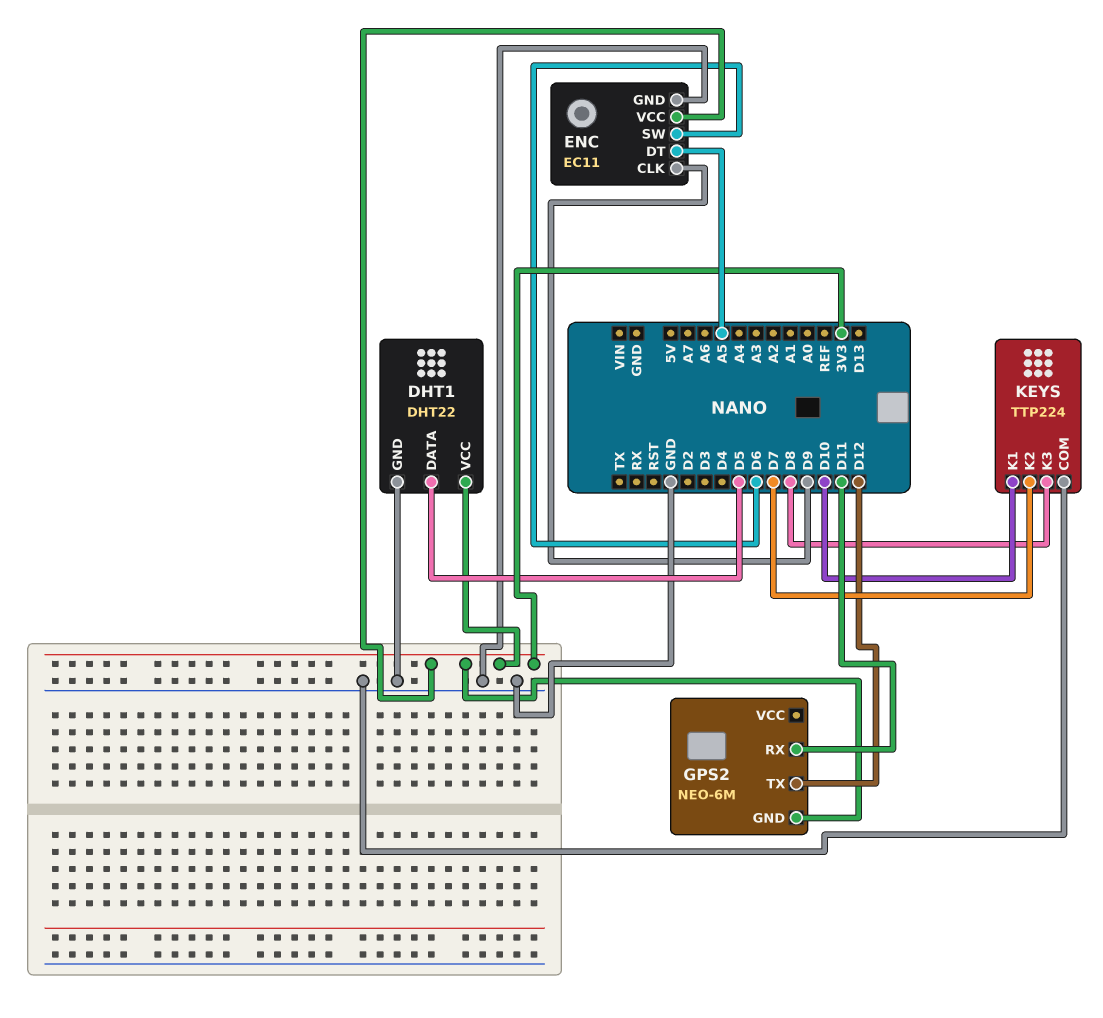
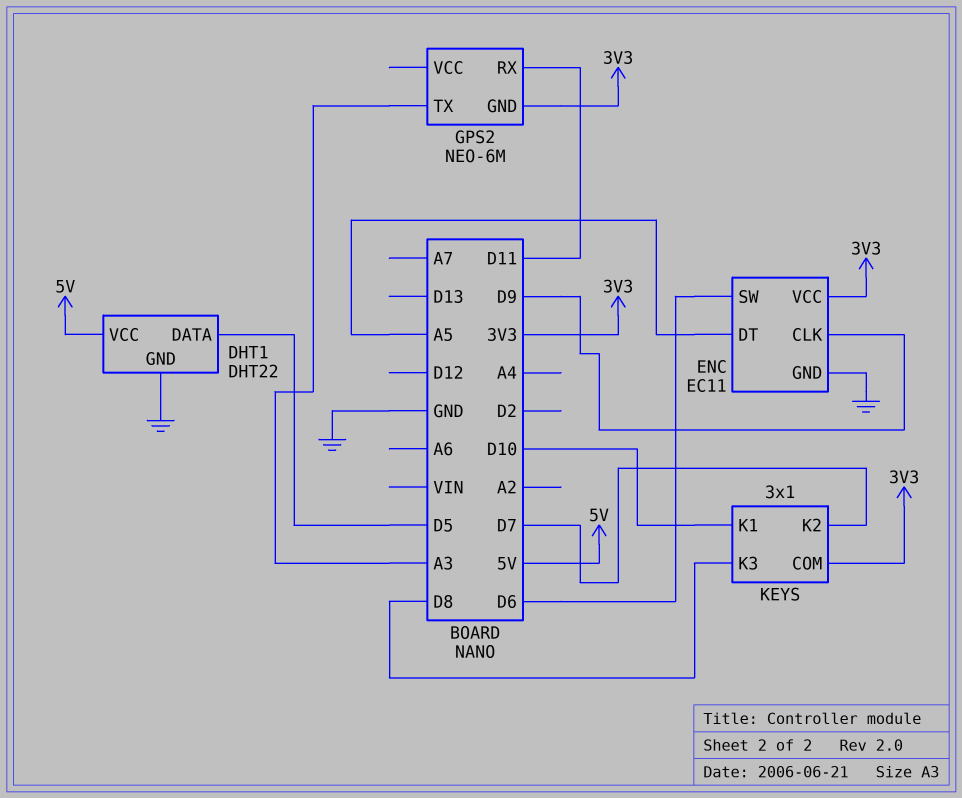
DHT1 pin VCC: 3V3 -> 5V
GPS2 pin TX: D12 -> A3
KEYS: TTP224 -> 3x1
KEYS pin COM: GND -> 3V3

